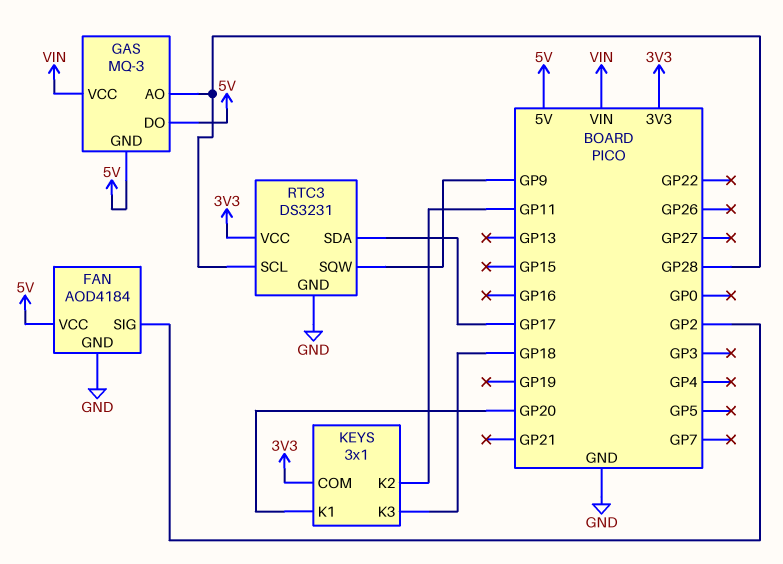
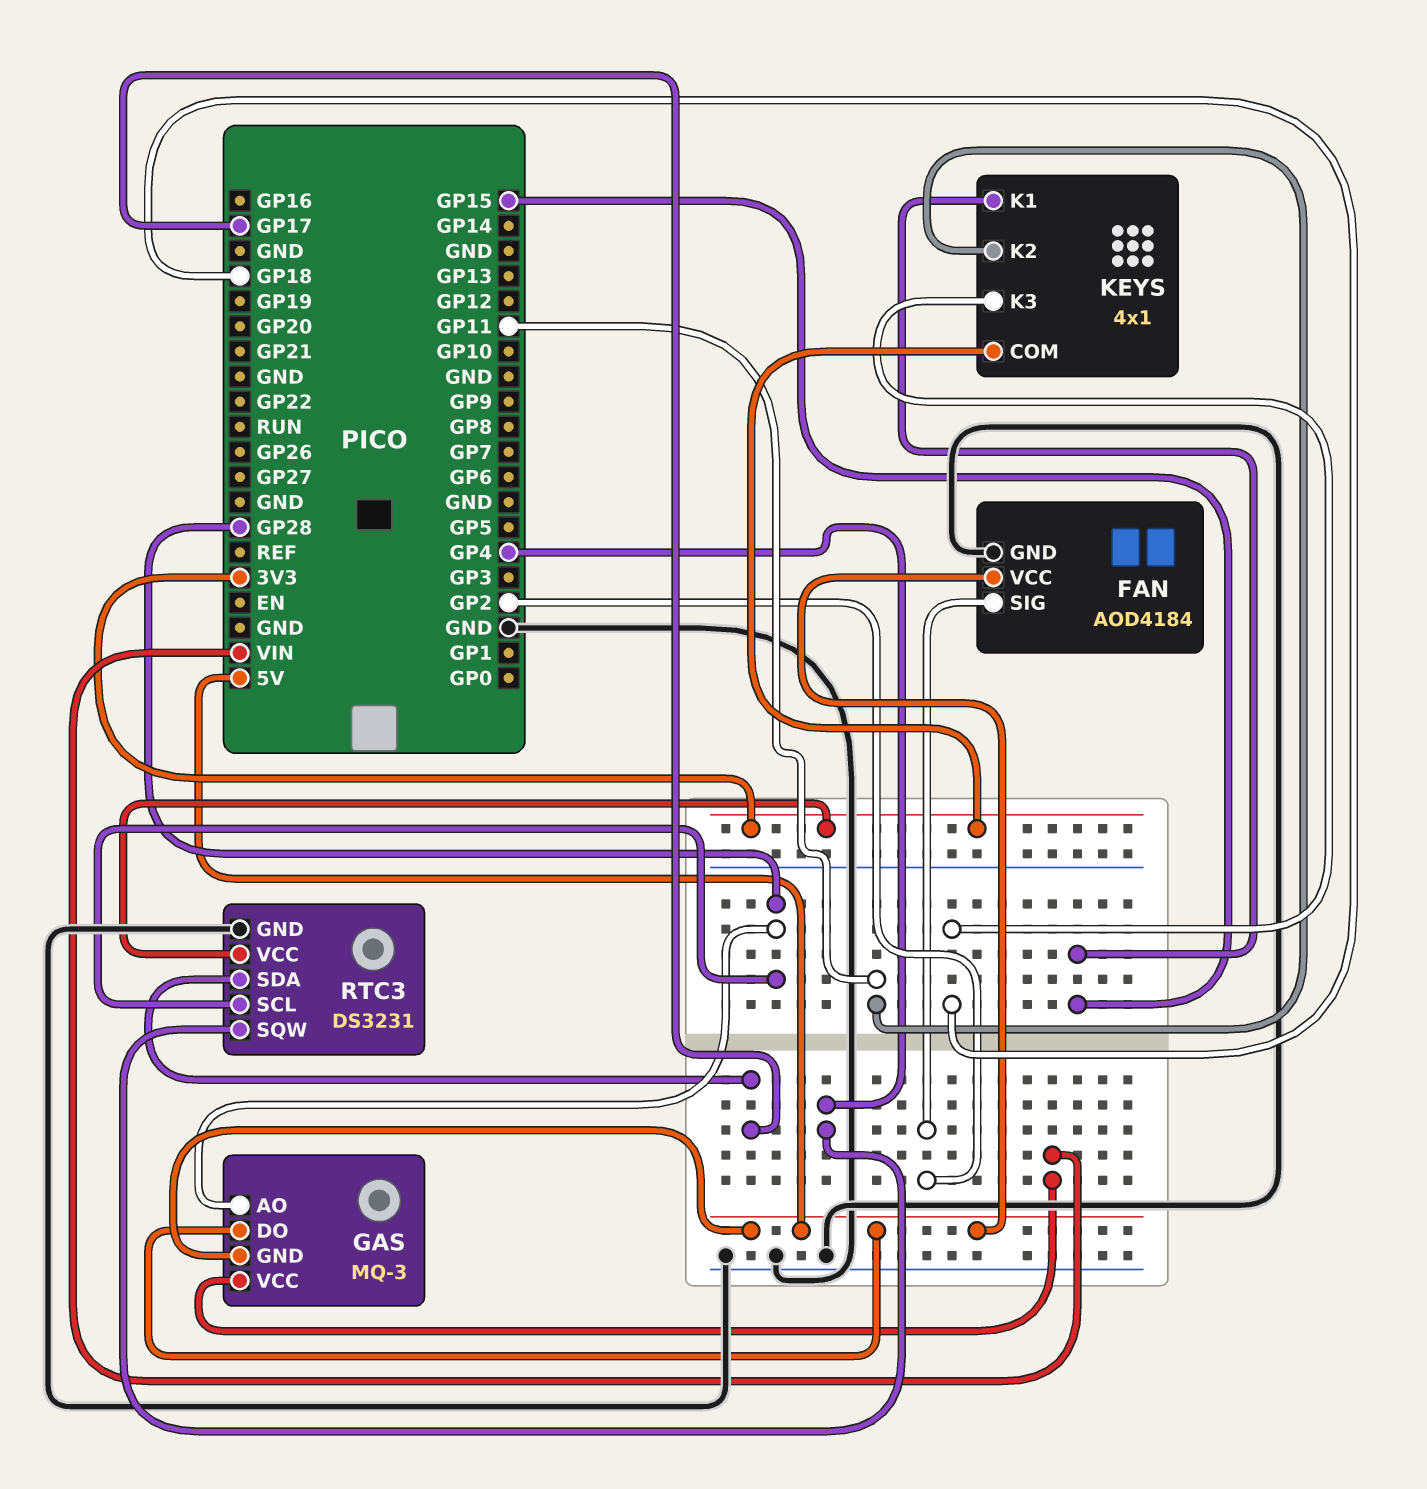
KEYS: 3x1 -> 4x1
KEYS pin K1: GP20 -> GP15
RTC3 pin SQW: GP9 -> GP4

